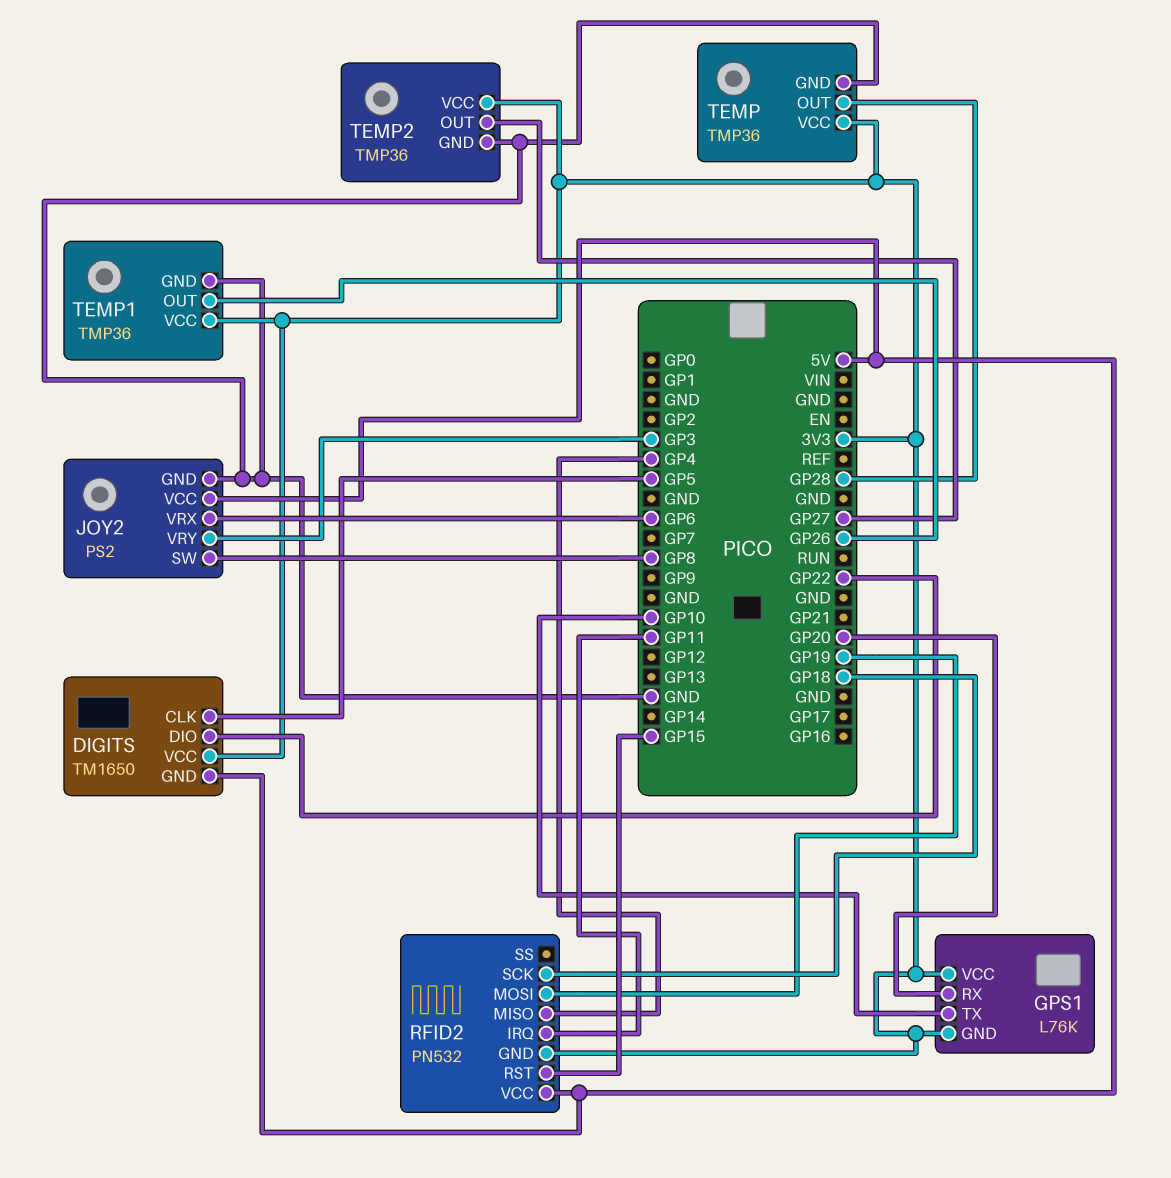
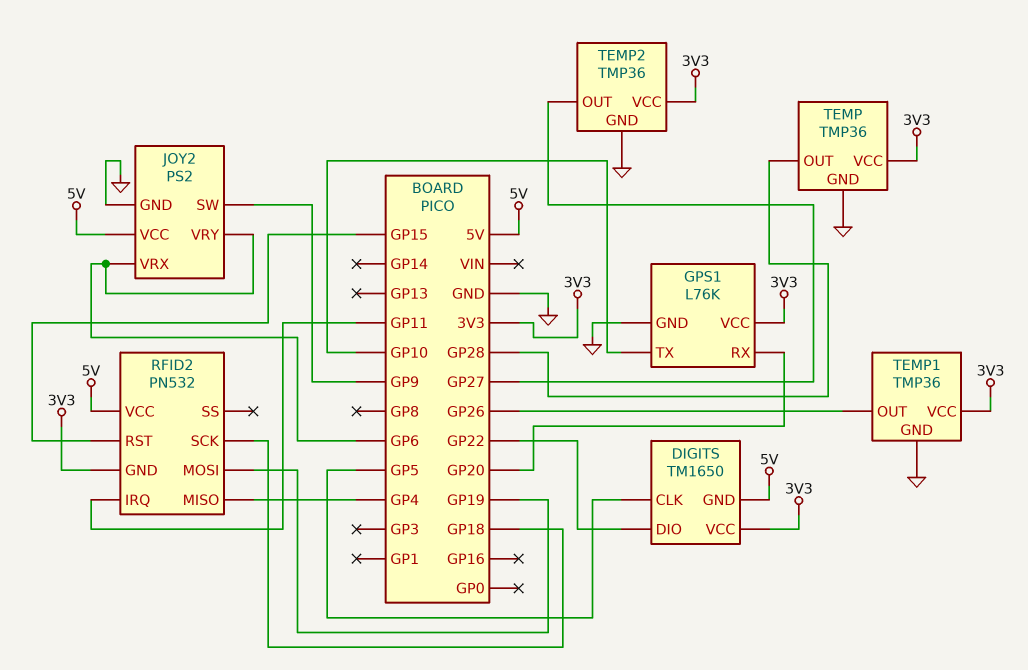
GPS1 pin GND: 3V3 -> GND
JOY2 pin SW: GP8 -> GP9
JOY2 pin VRY: GP3 -> GP6

